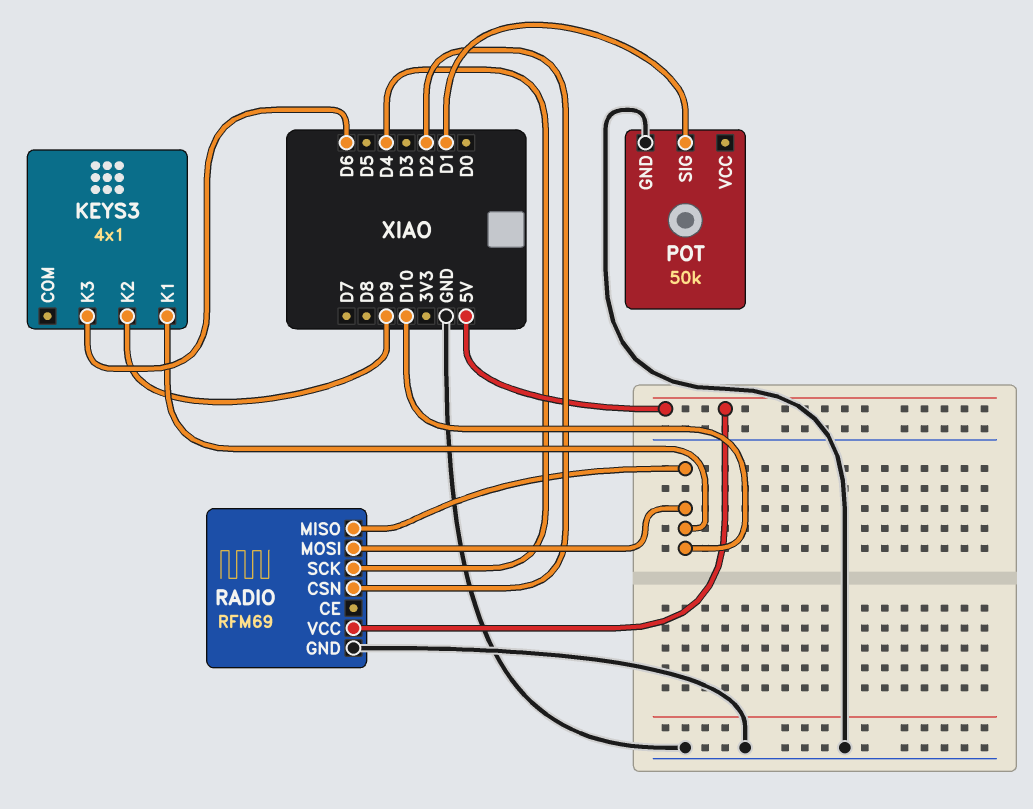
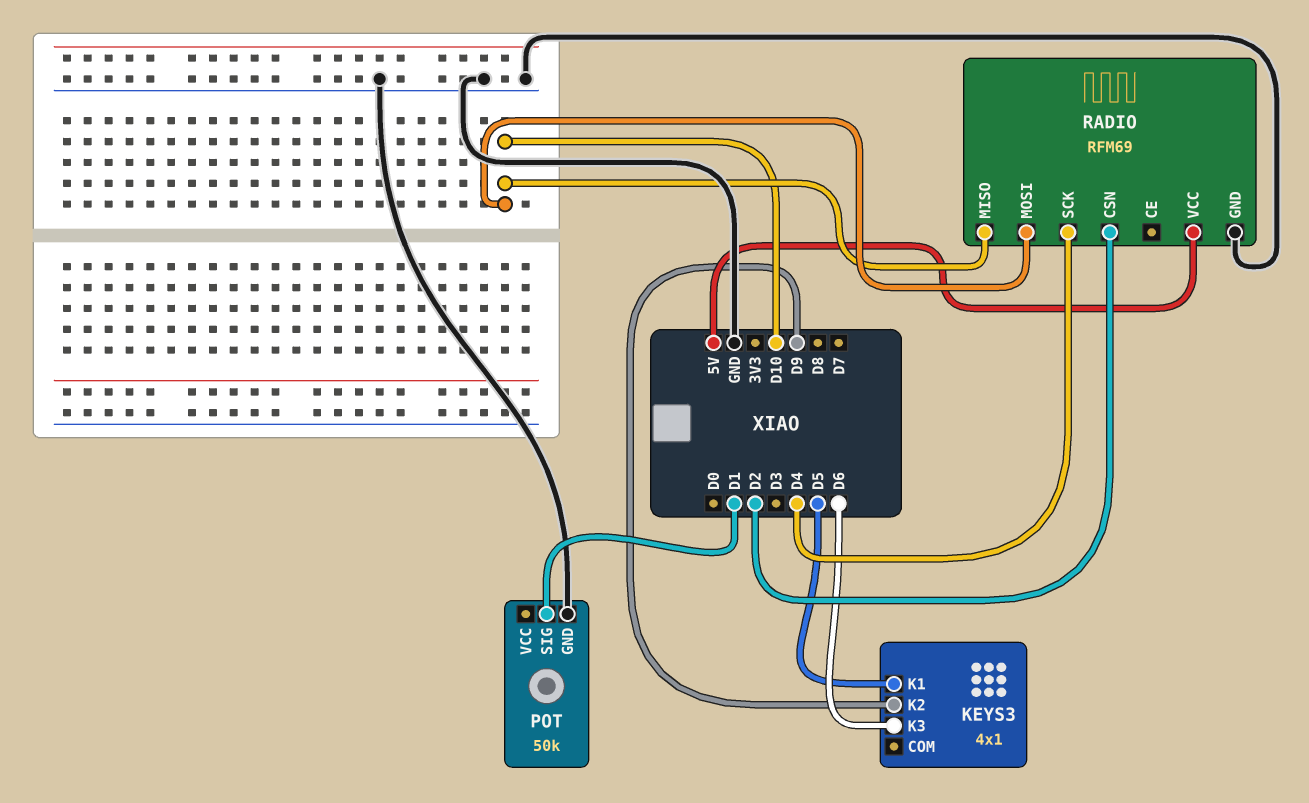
KEYS3 pin K1: D10 -> D5

